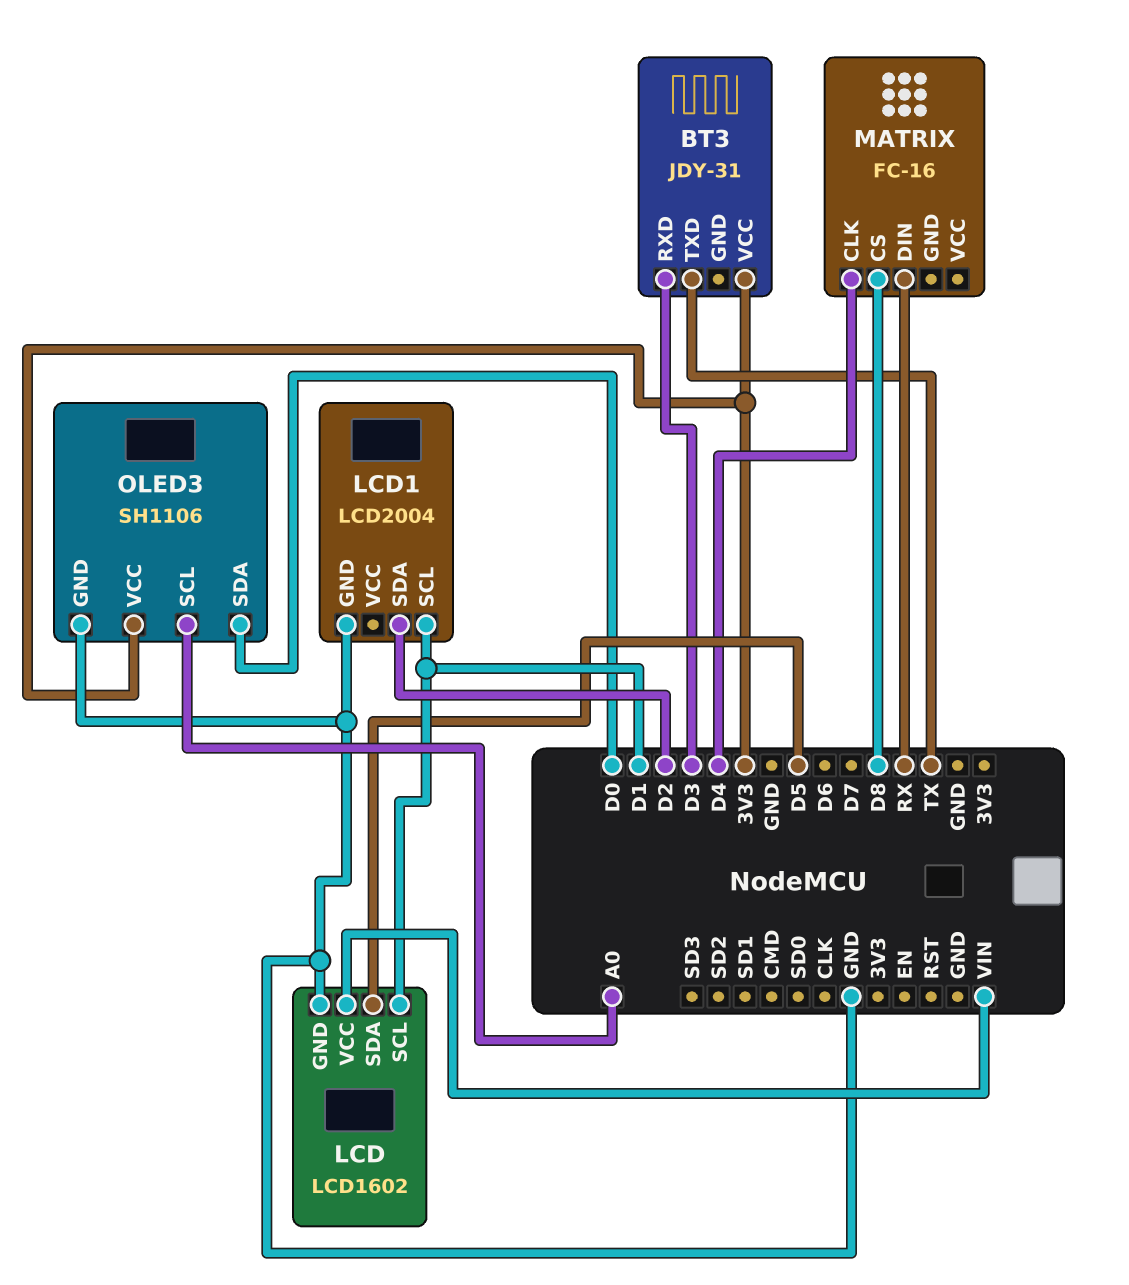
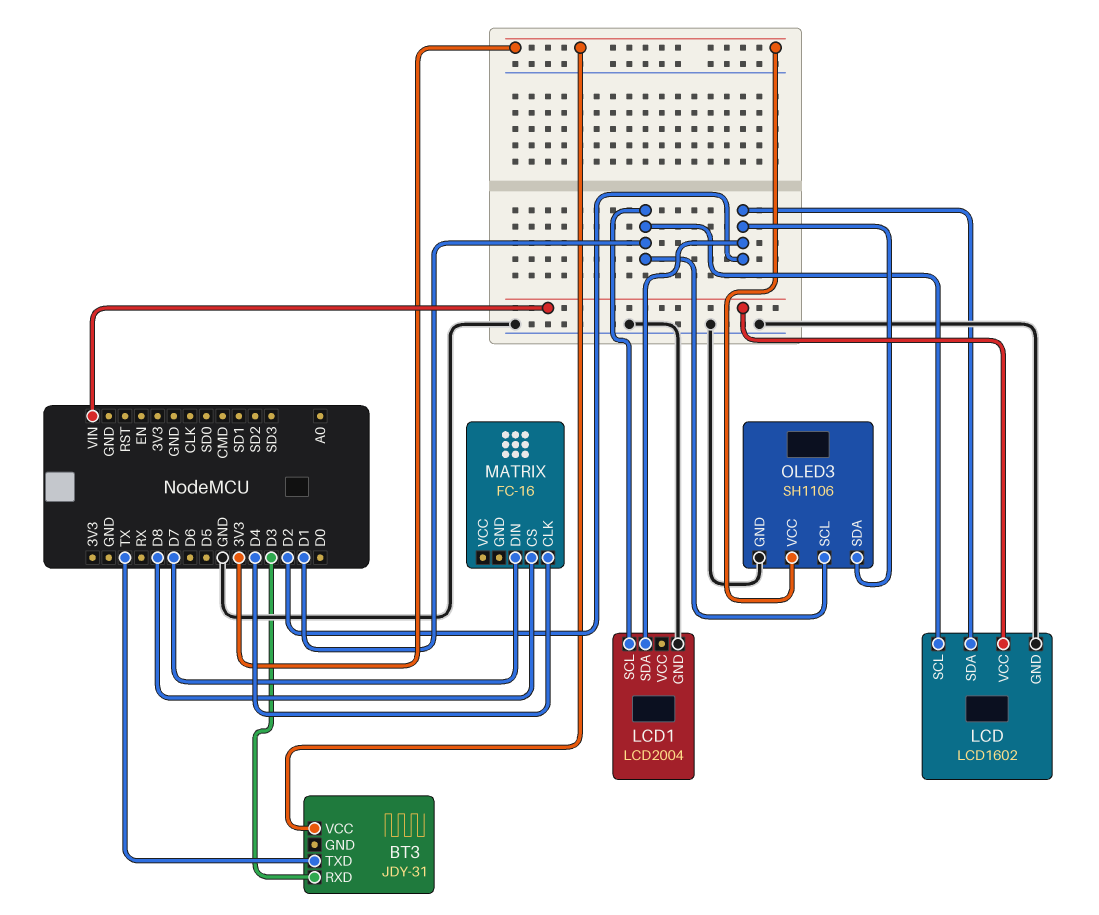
LCD pin SDA: D5 -> D2
MATRIX pin DIN: RX -> D7
OLED3 pin SCL: A0 -> D1
OLED3 pin SDA: D0 -> D2

